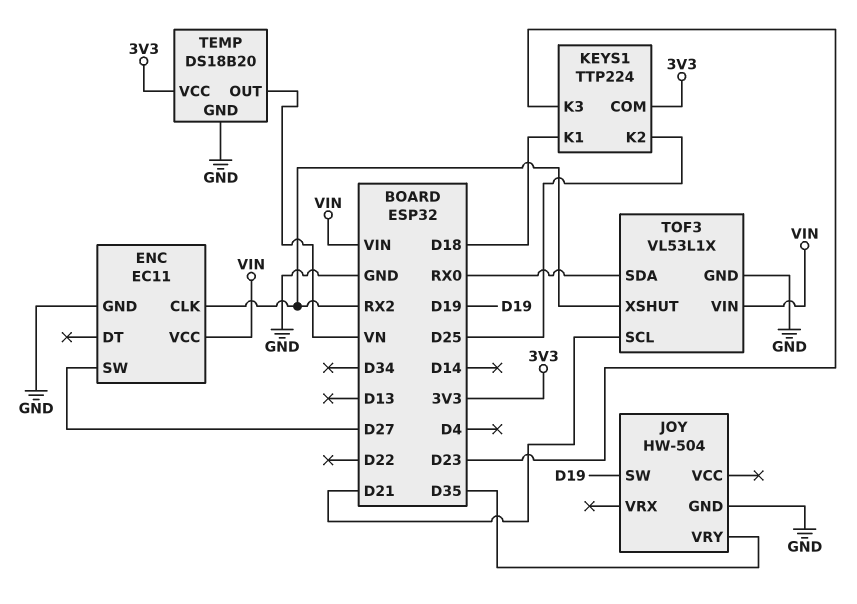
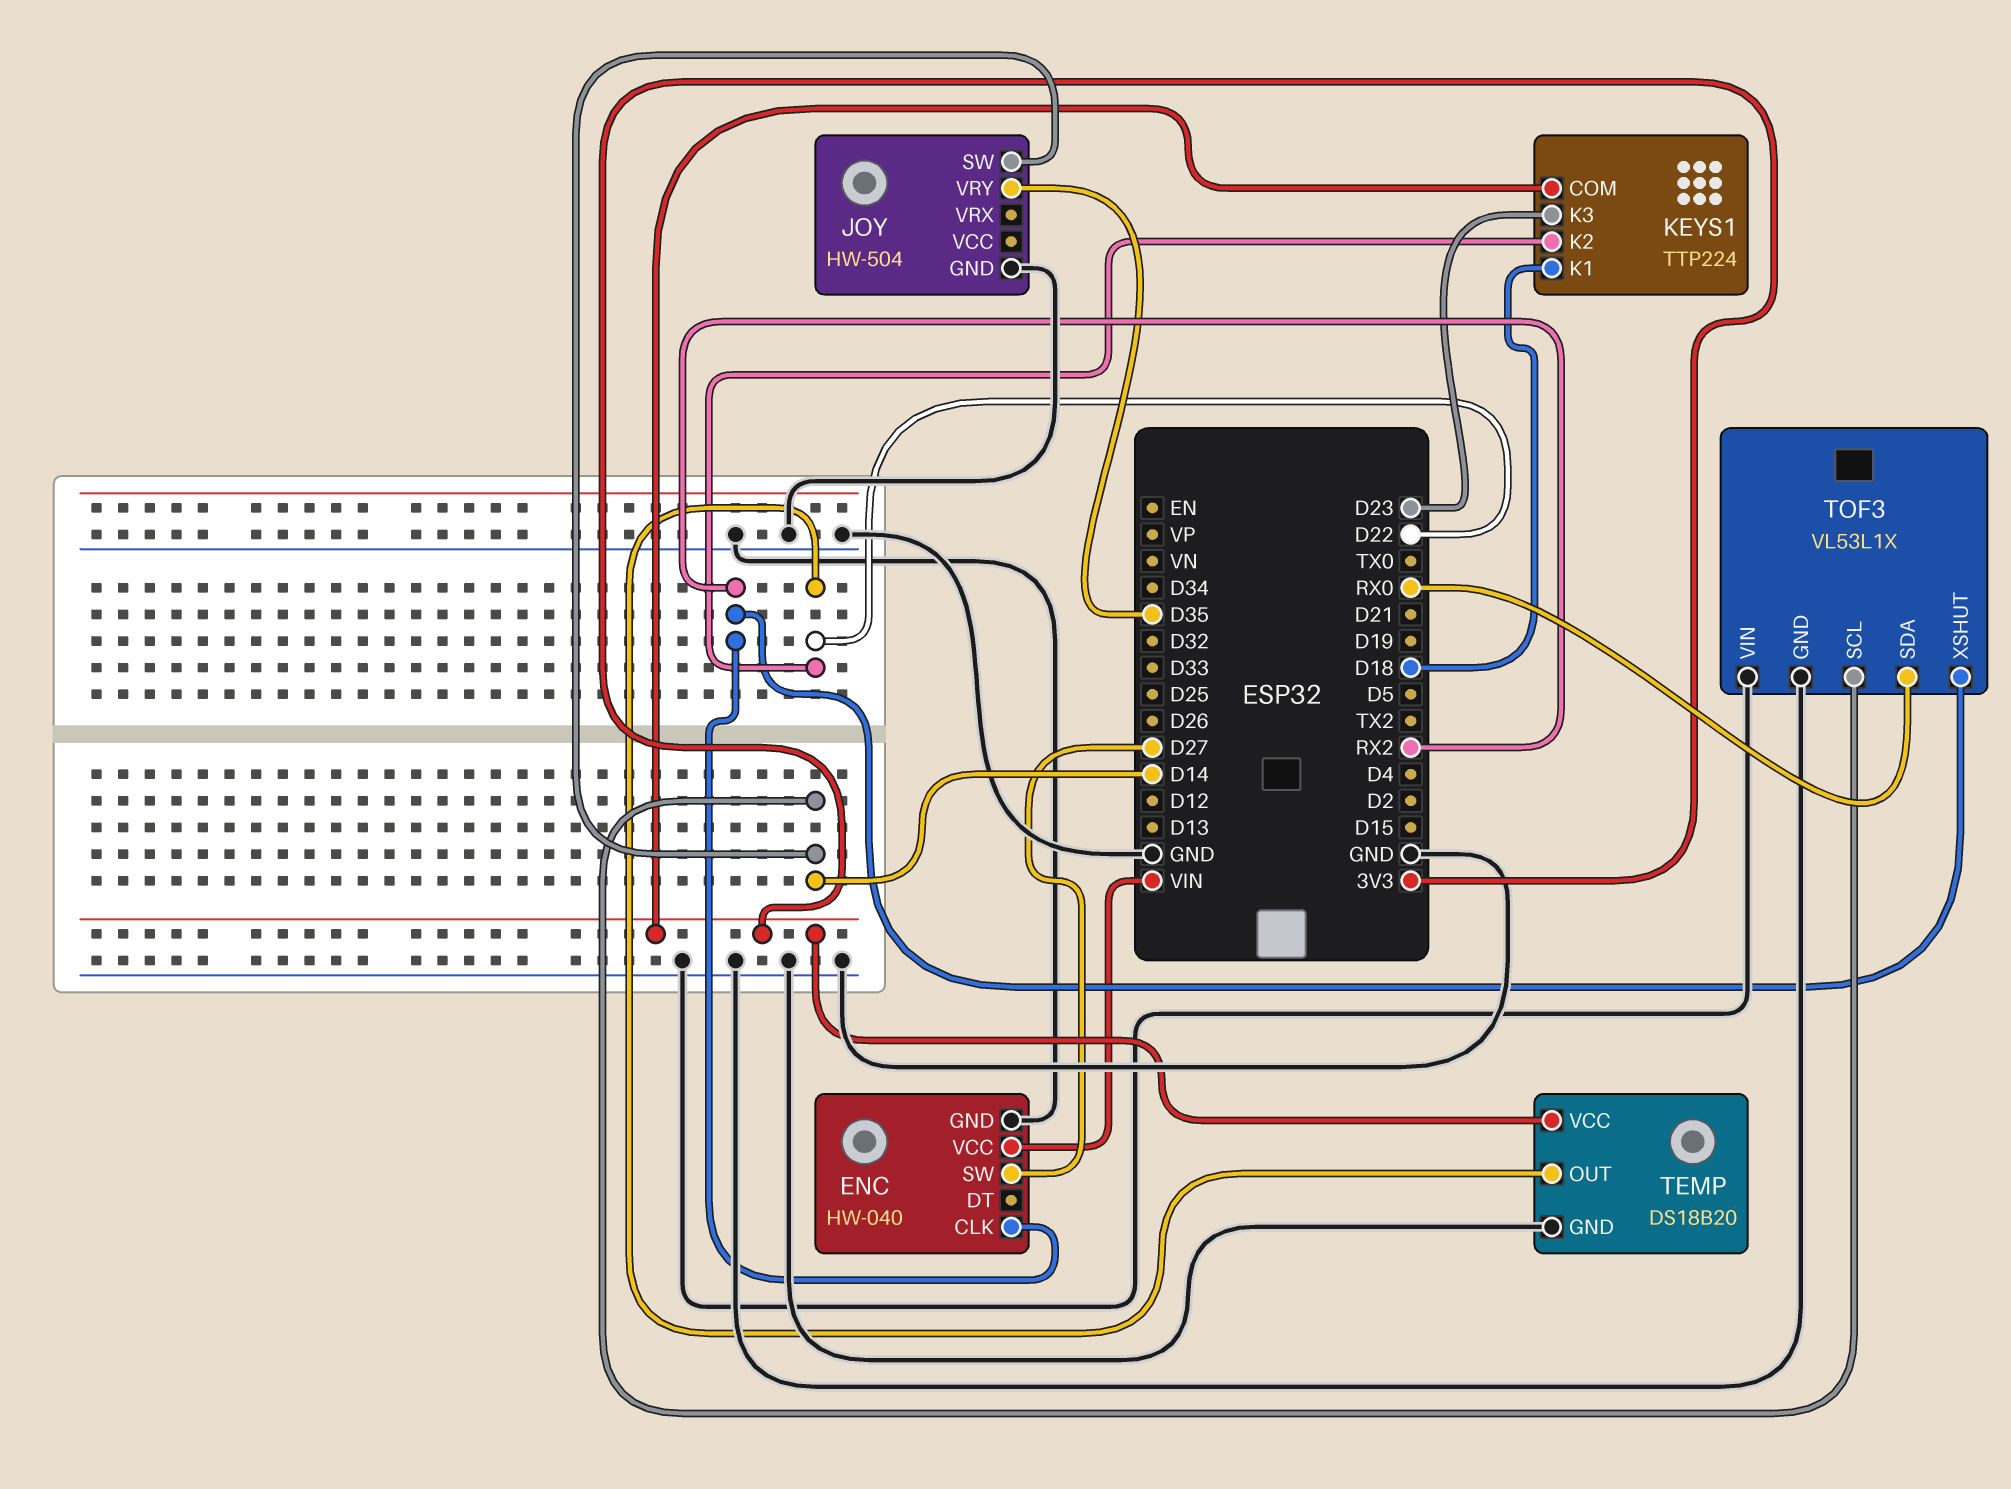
ENC: EC11 -> HW-040
JOY pin SW: D19 -> D14
KEYS1 pin K2: D25 -> D22
TEMP pin OUT: VN -> D22
TOF3 pin SCL: D21 -> D14
TOF3 pin VIN: VIN -> GND

